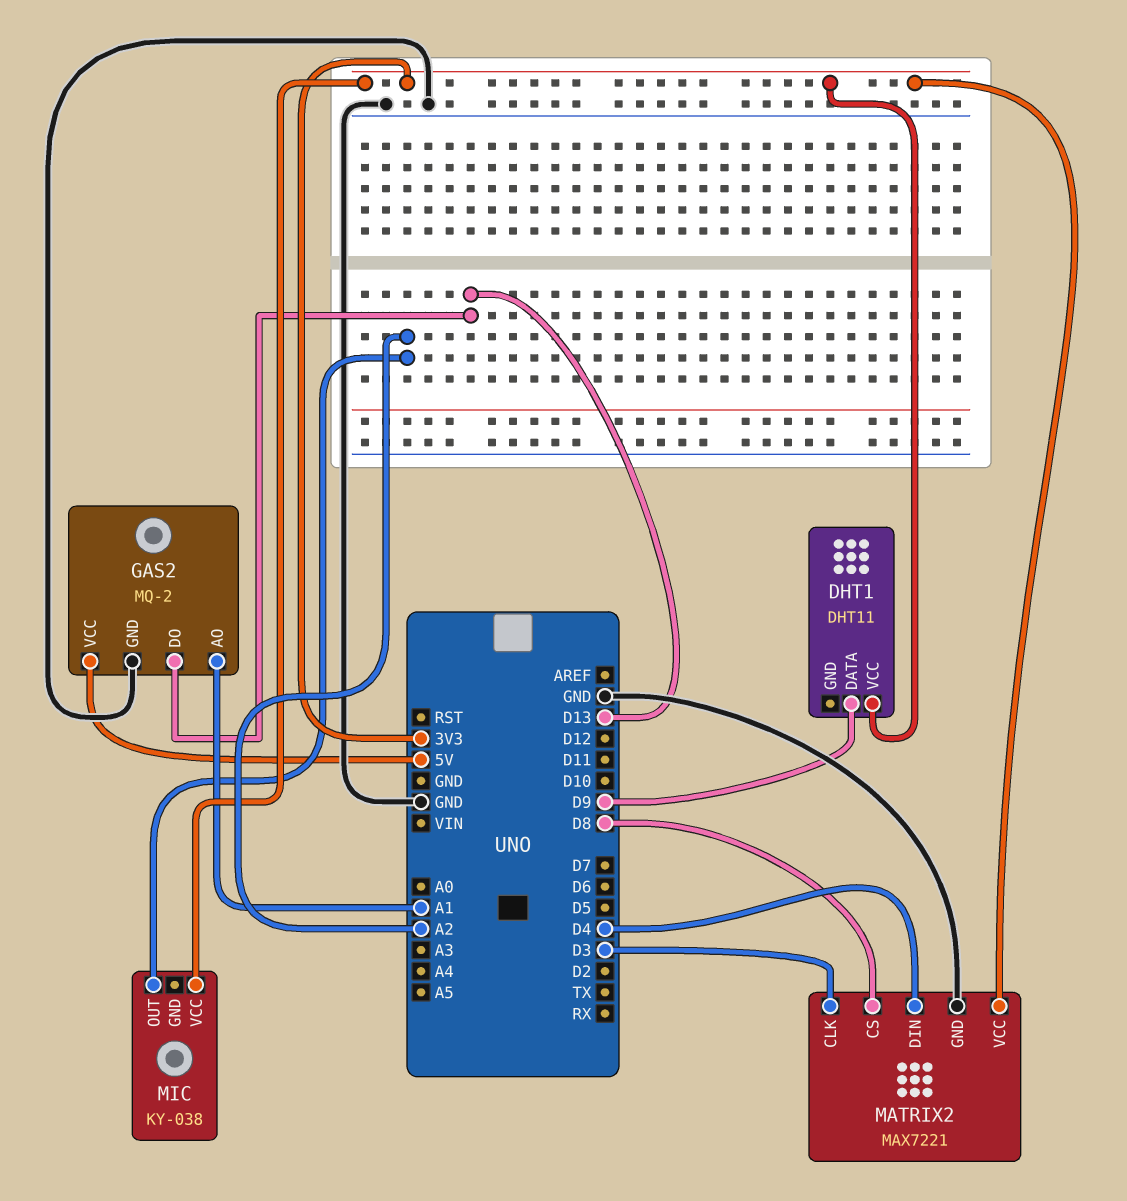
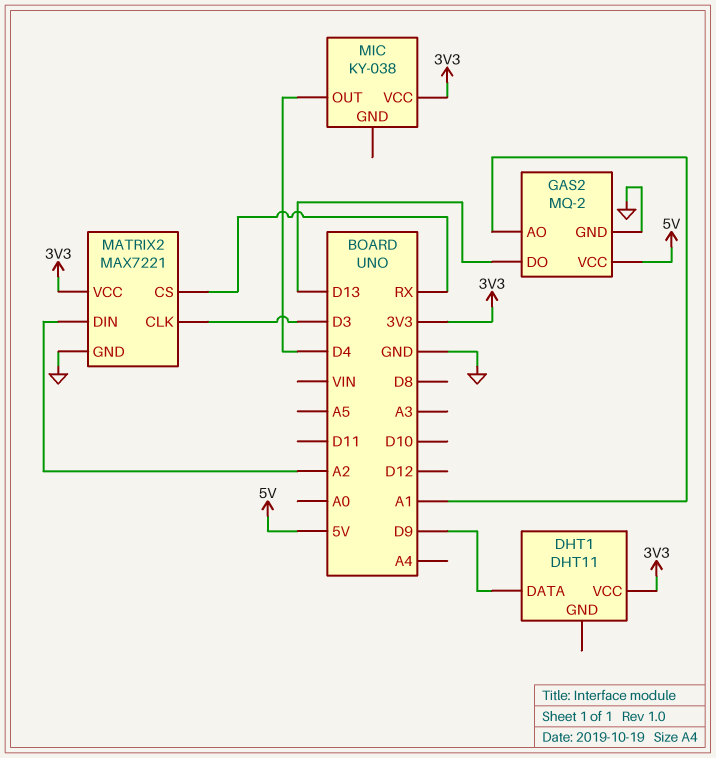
MATRIX2 pin CS: D8 -> RX
MATRIX2 pin DIN: D4 -> A2
MIC pin OUT: A2 -> D4

